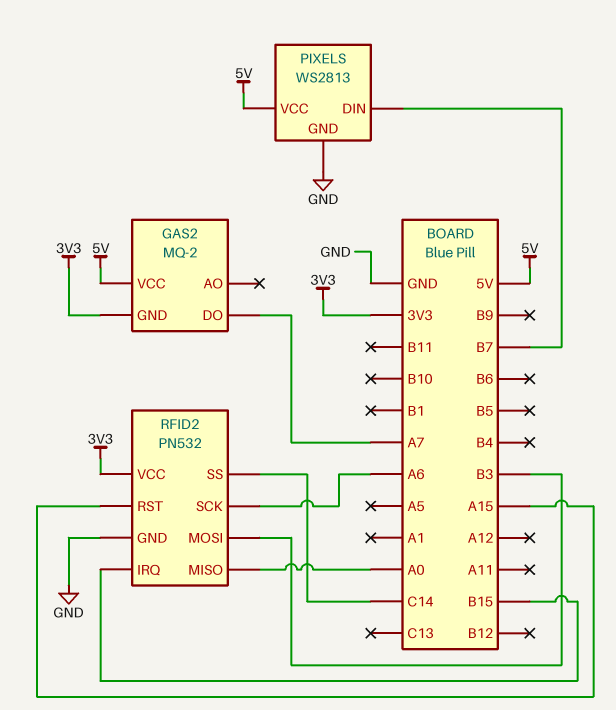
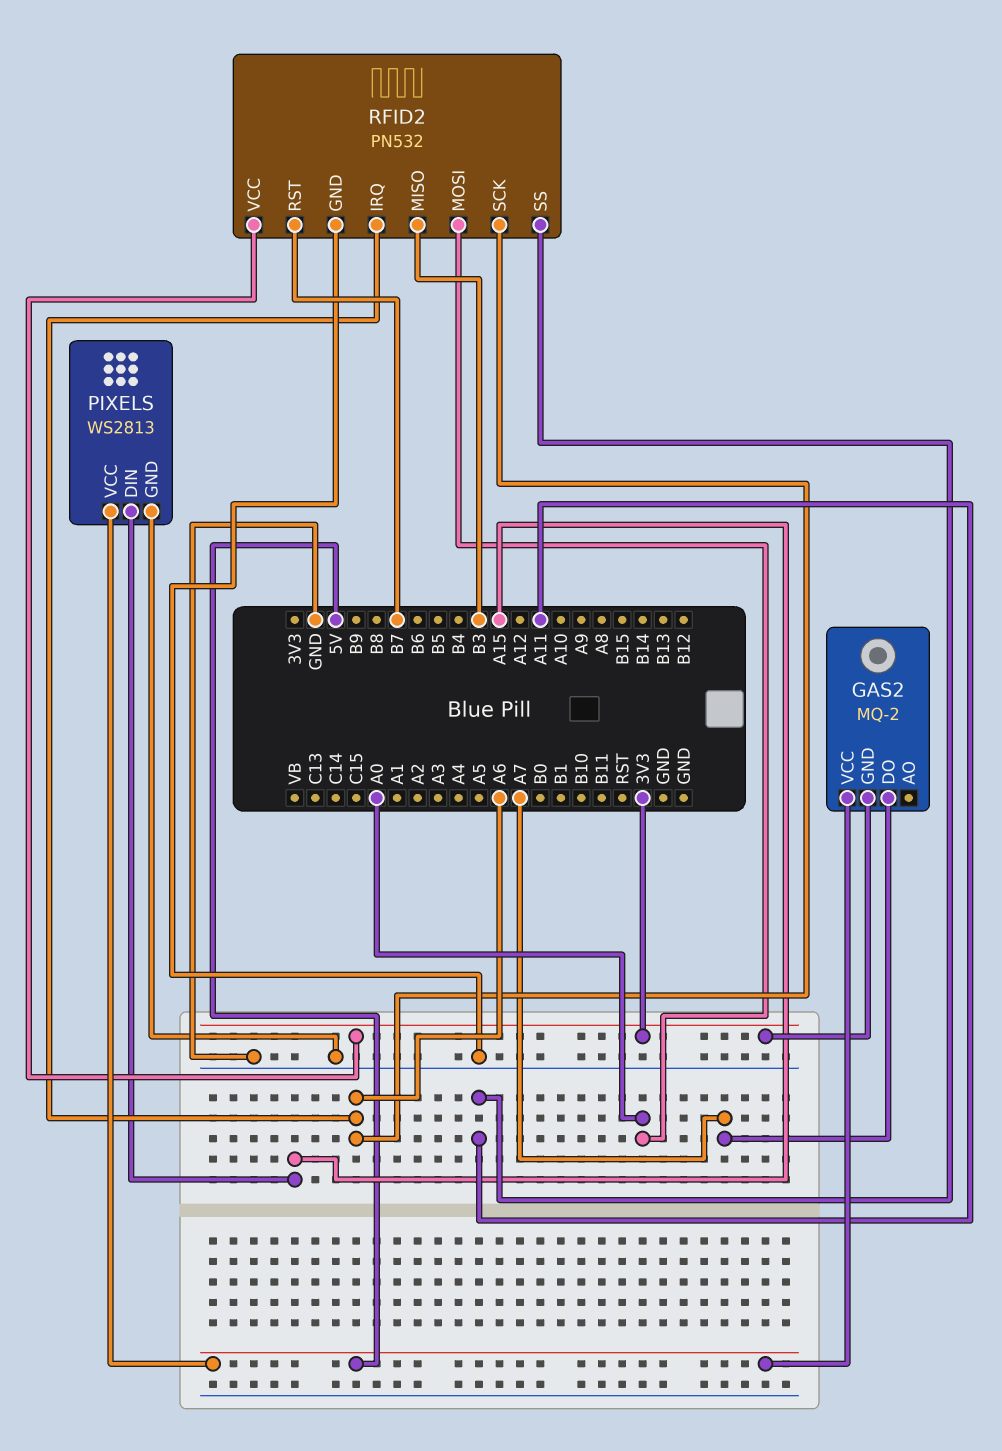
PIXELS pin DIN: B7 -> A15
RFID2 pin IRQ: B15 -> A6
RFID2 pin MISO: A0 -> B3
RFID2 pin MOSI: B3 -> A0
RFID2 pin RST: A15 -> B7
RFID2 pin SS: C14 -> A11

